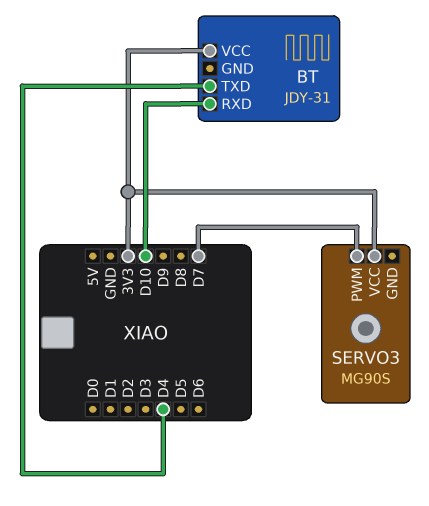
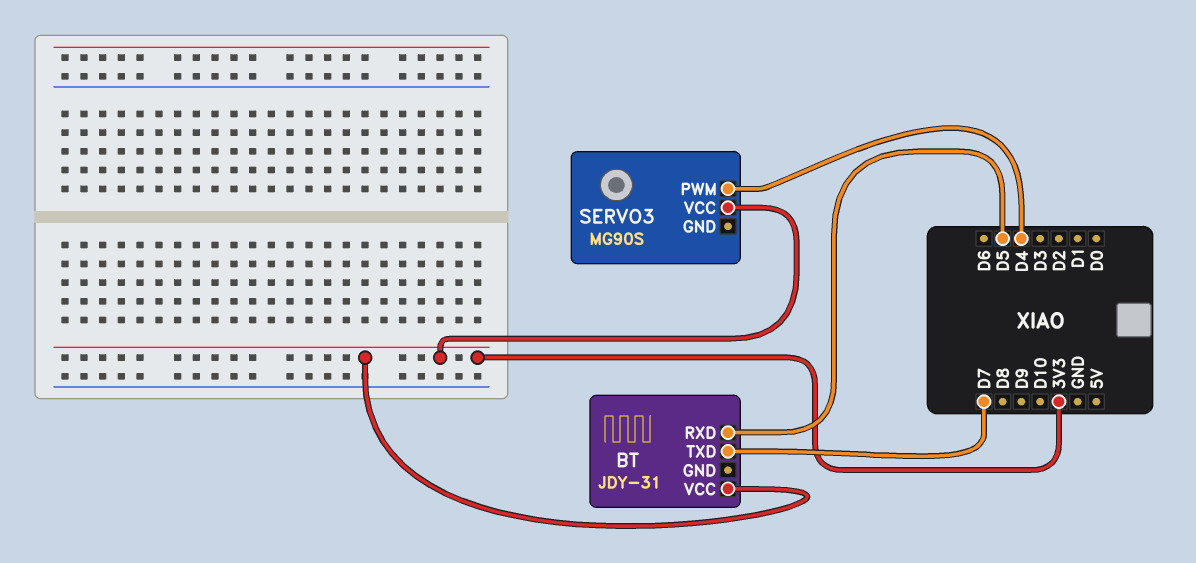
BT pin RXD: D10 -> D5
BT pin TXD: D4 -> D7
SERVO3 pin PWM: D7 -> D4

